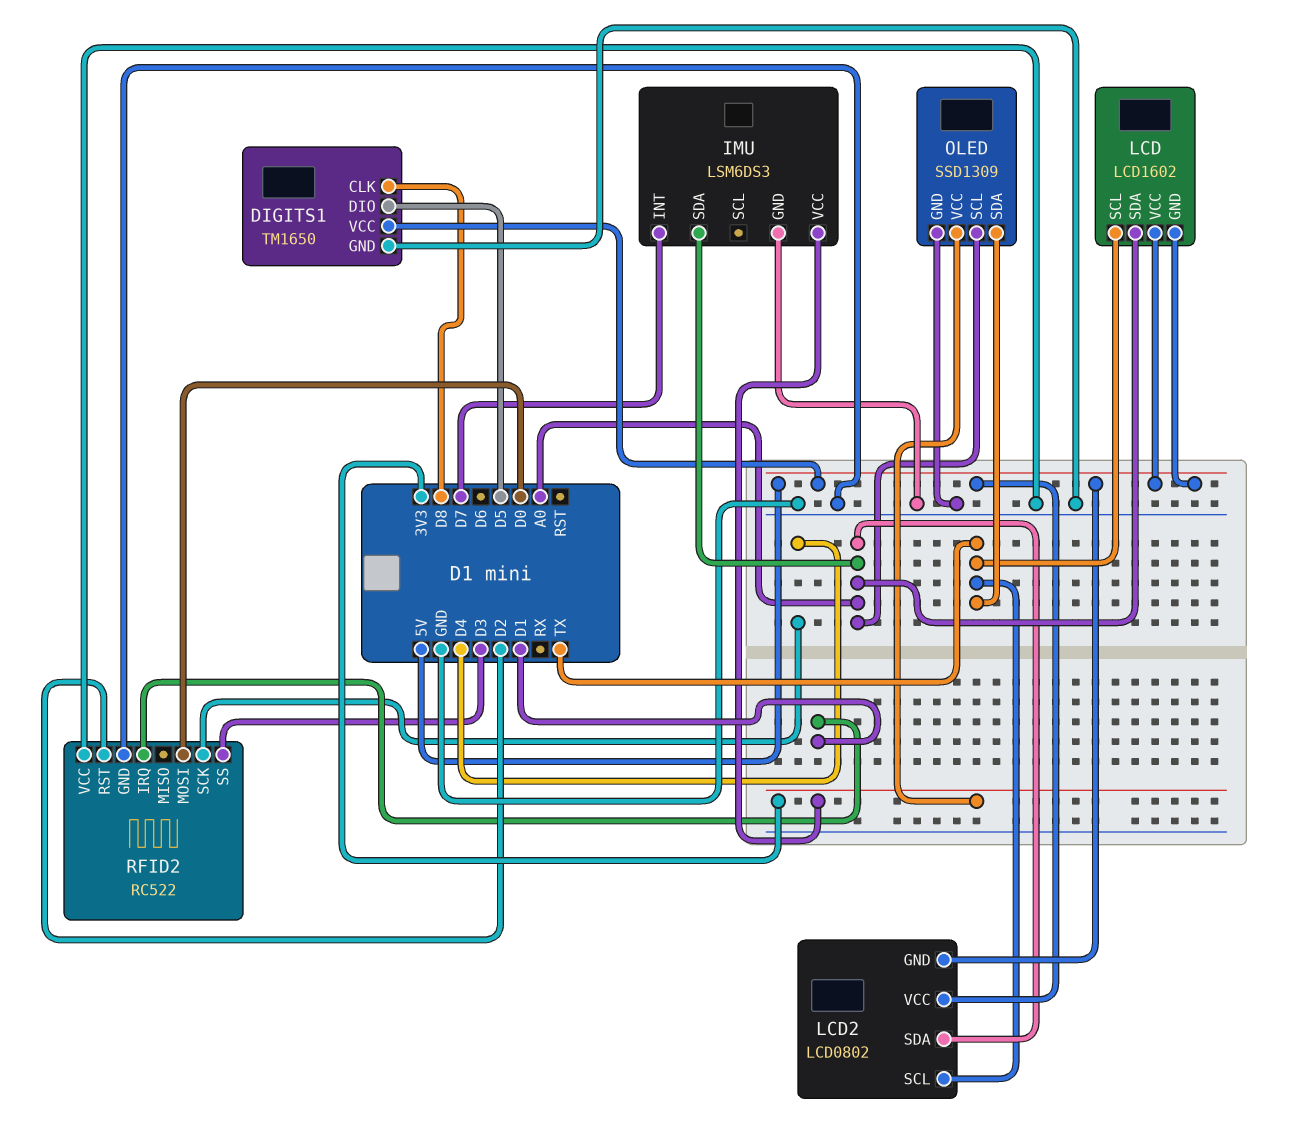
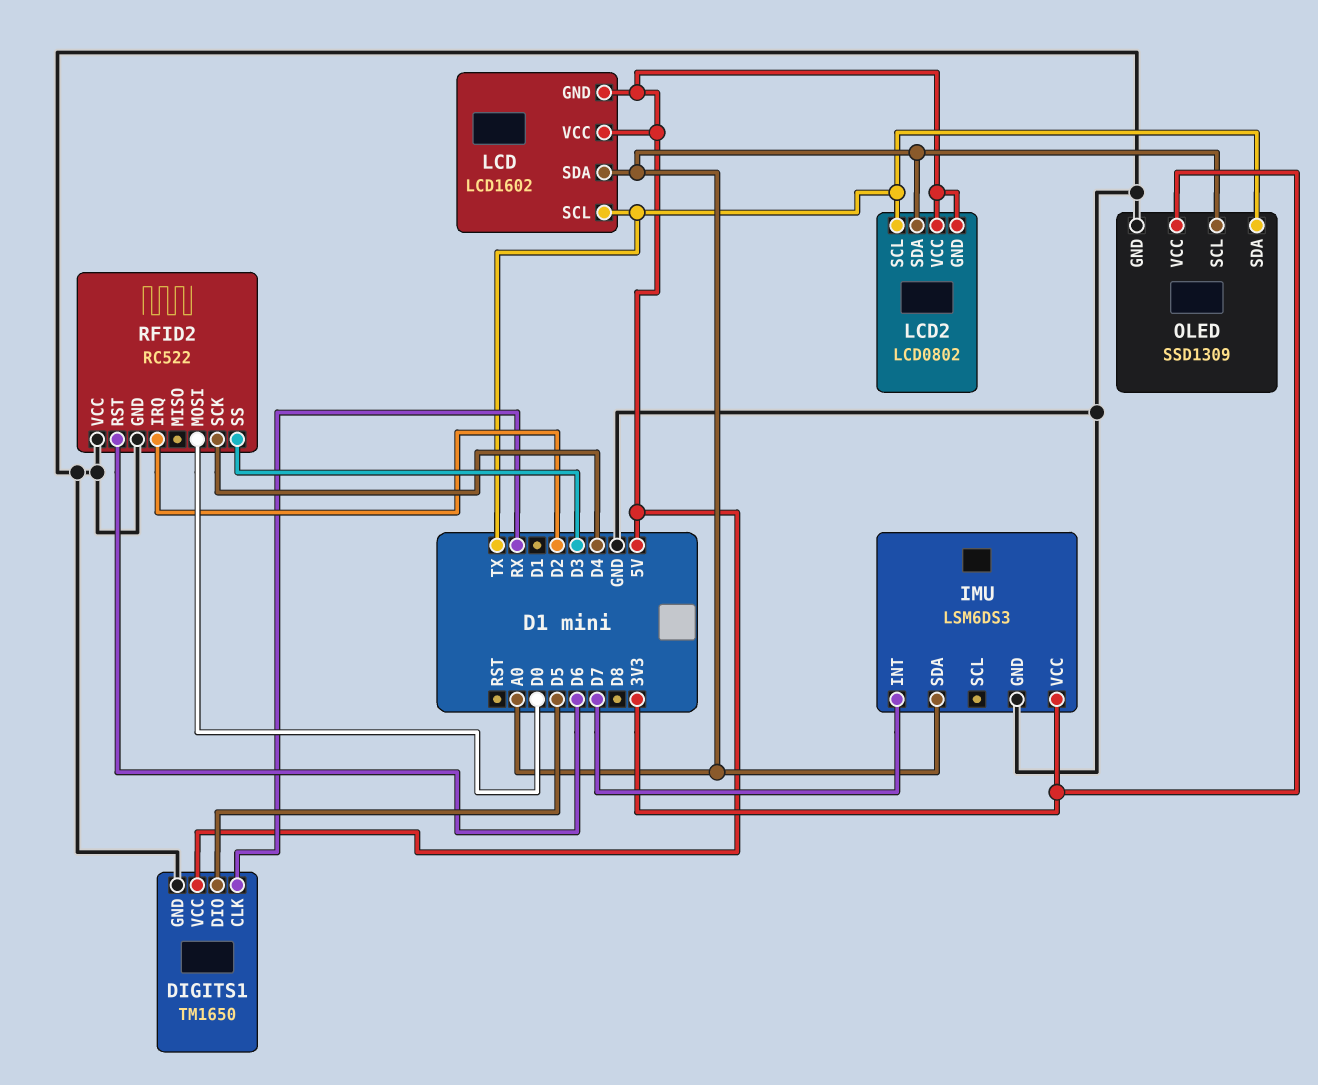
DIGITS1 pin CLK: D8 -> RX
RFID2 pin IRQ: D1 -> D2
RFID2 pin RST: D2 -> D6

